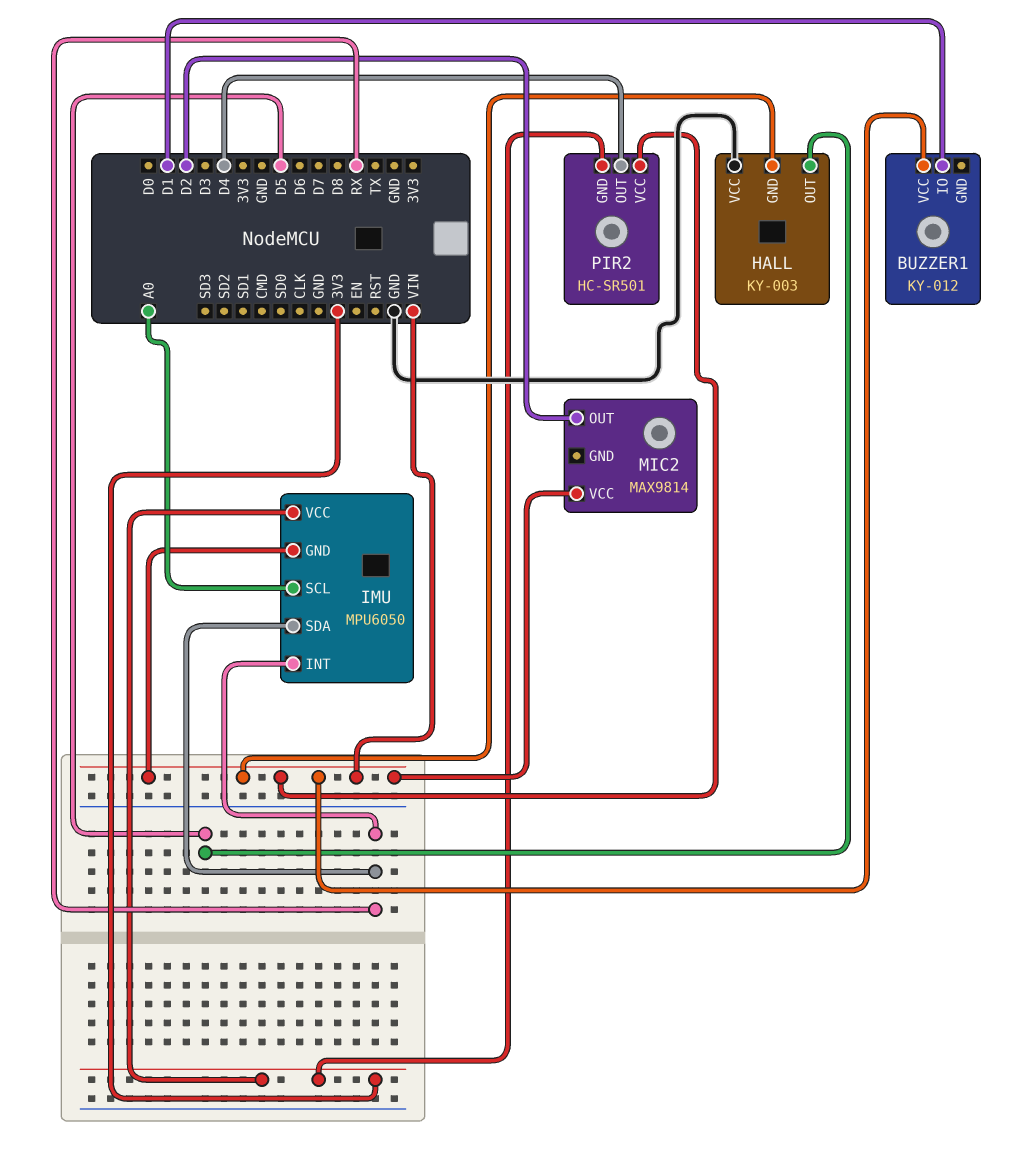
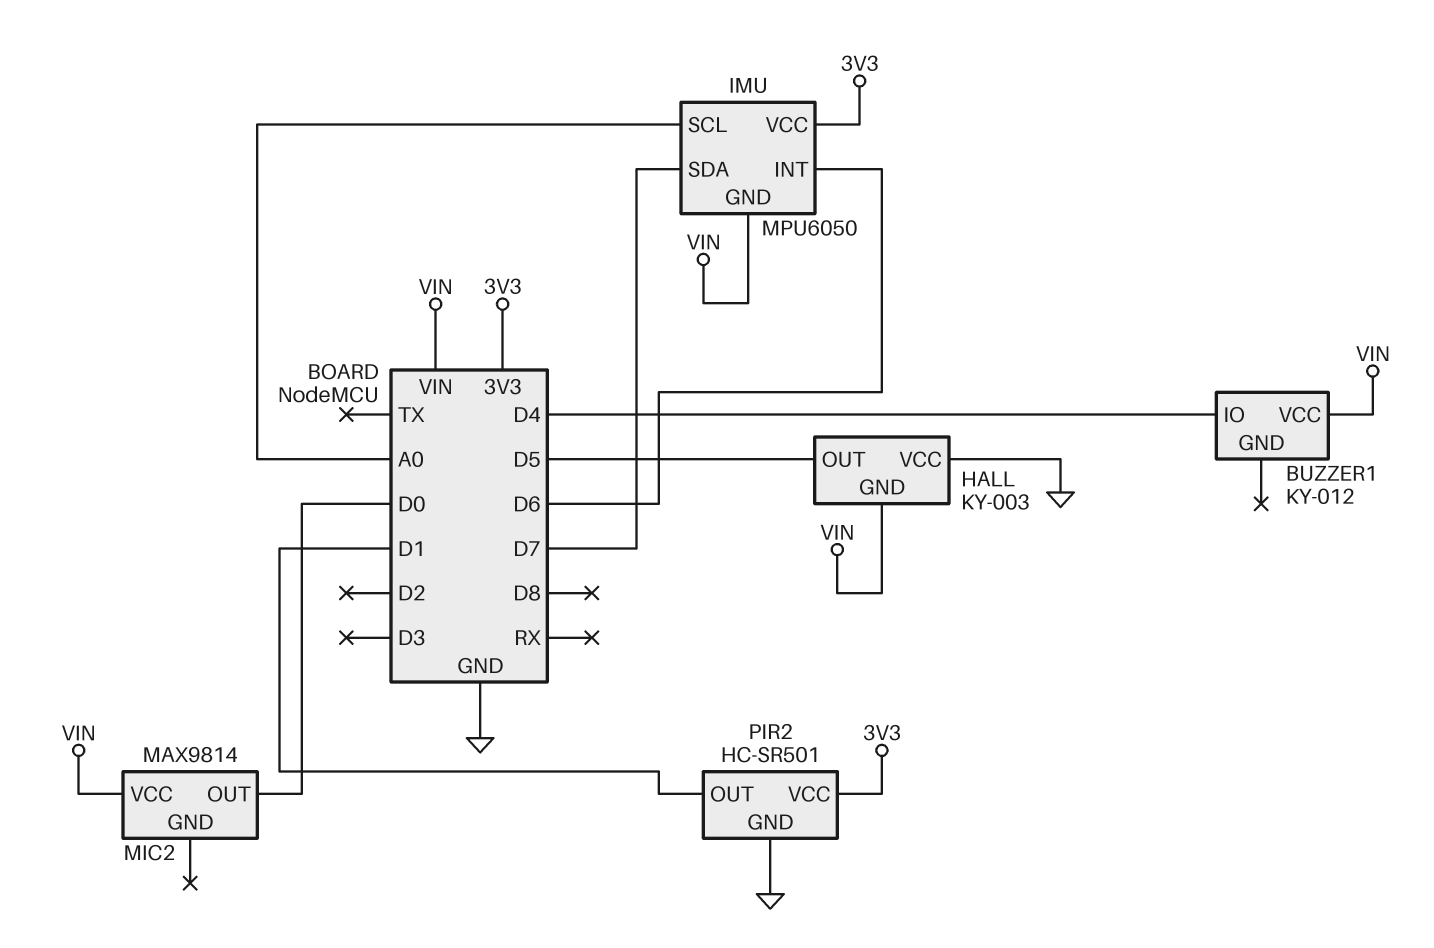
BUZZER1 pin IO: D1 -> D4
IMU pin INT: RX -> D6
IMU pin SDA: RX -> D7
MIC2 pin OUT: D2 -> D0
PIR2 pin GND: 3V3 -> GND
PIR2 pin OUT: D4 -> D1
PIR2 pin VCC: VIN -> 3V3

